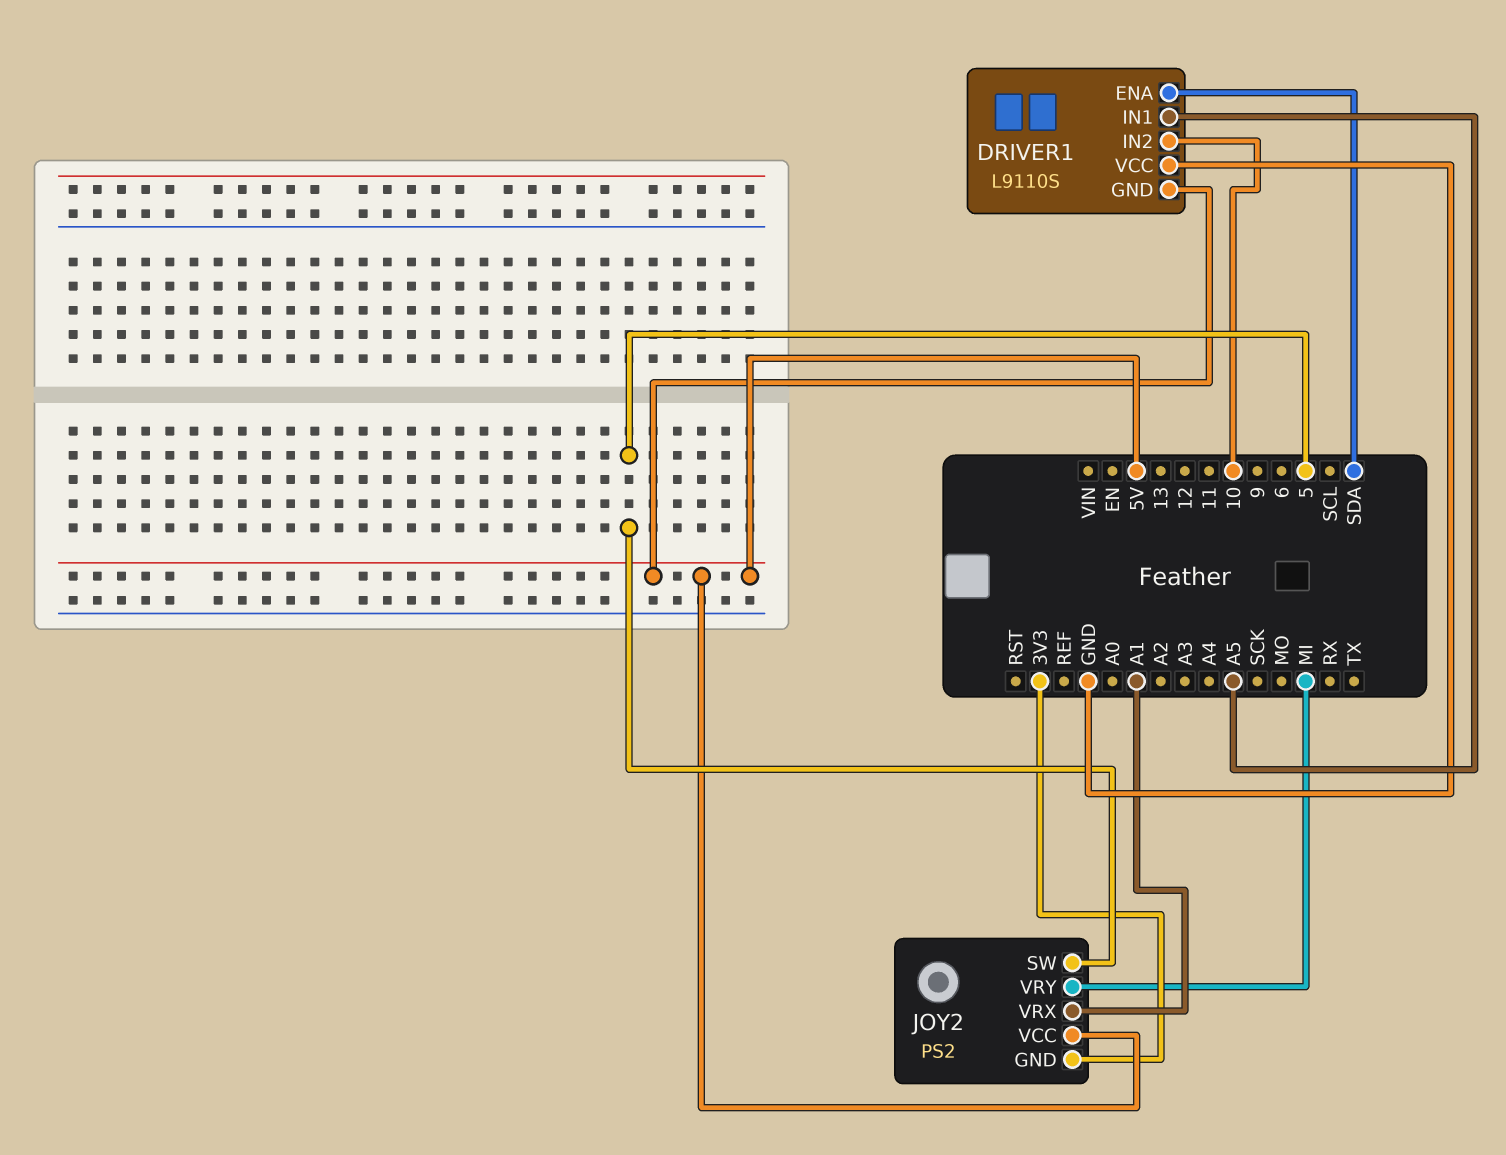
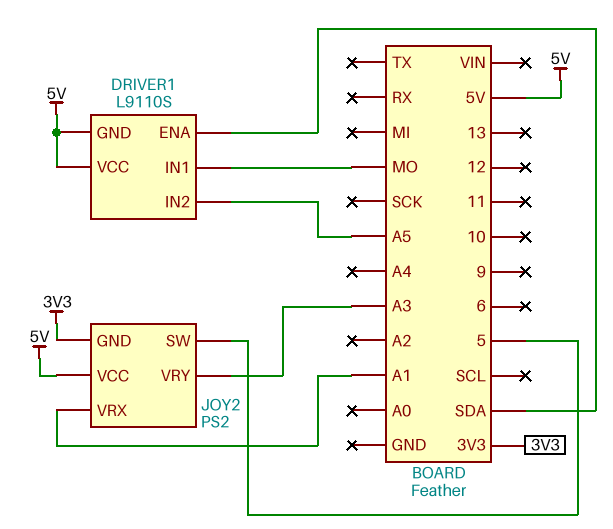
DRIVER1 pin IN1: A5 -> MO
DRIVER1 pin IN2: 10 -> A5
DRIVER1 pin VCC: GND -> 5V
JOY2 pin VRY: MI -> A3

